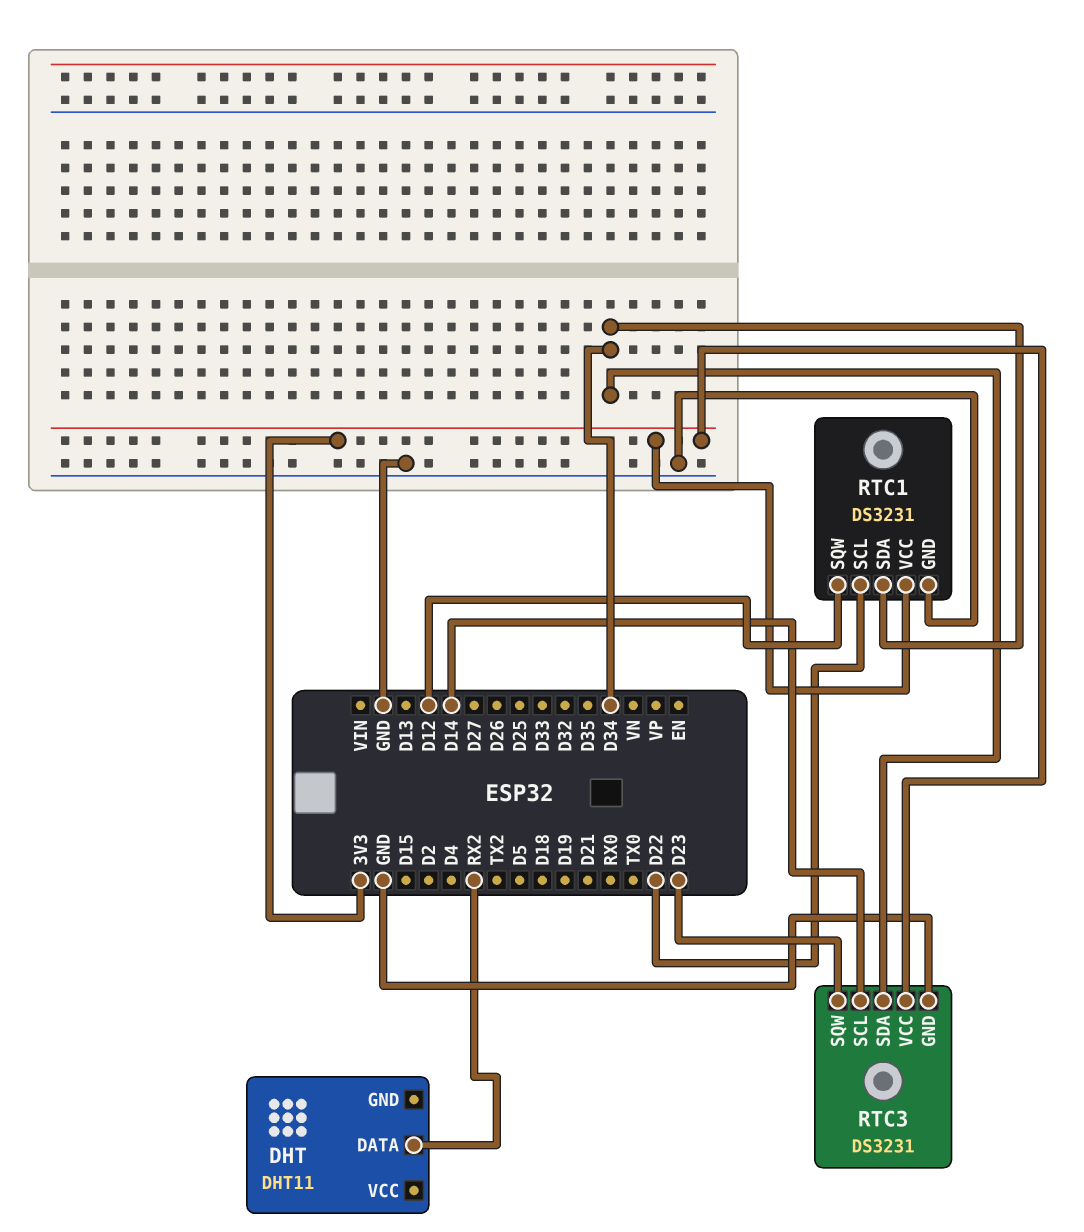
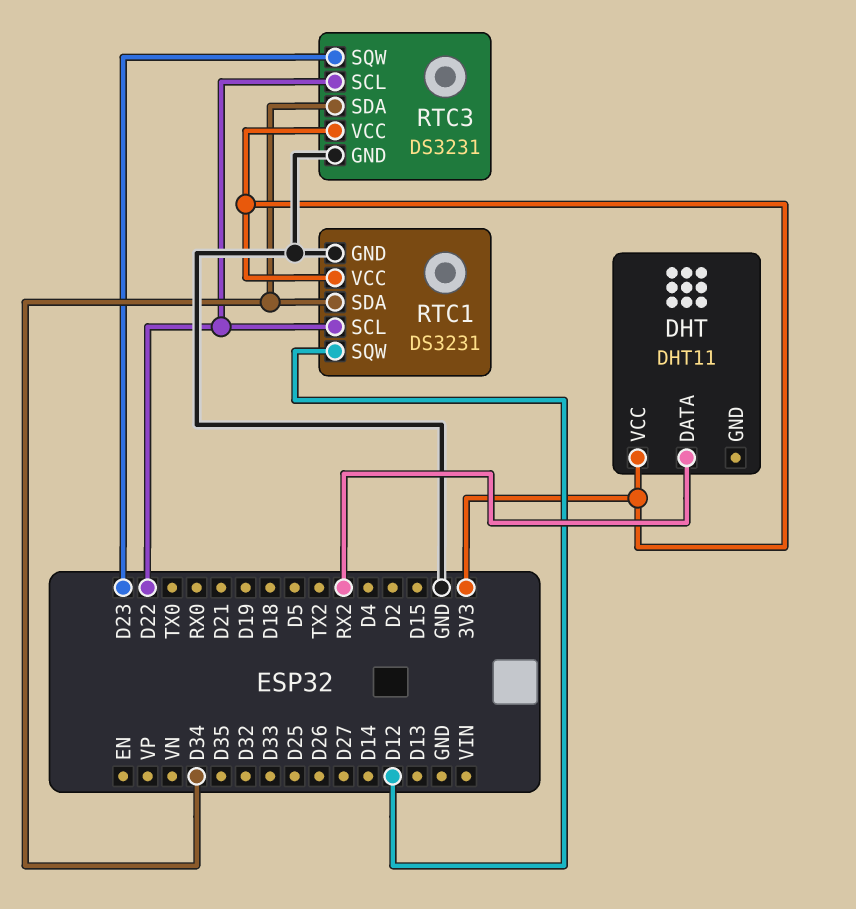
DHT pin VCC: none -> 3V3
RTC3 pin SCL: D14 -> D22

